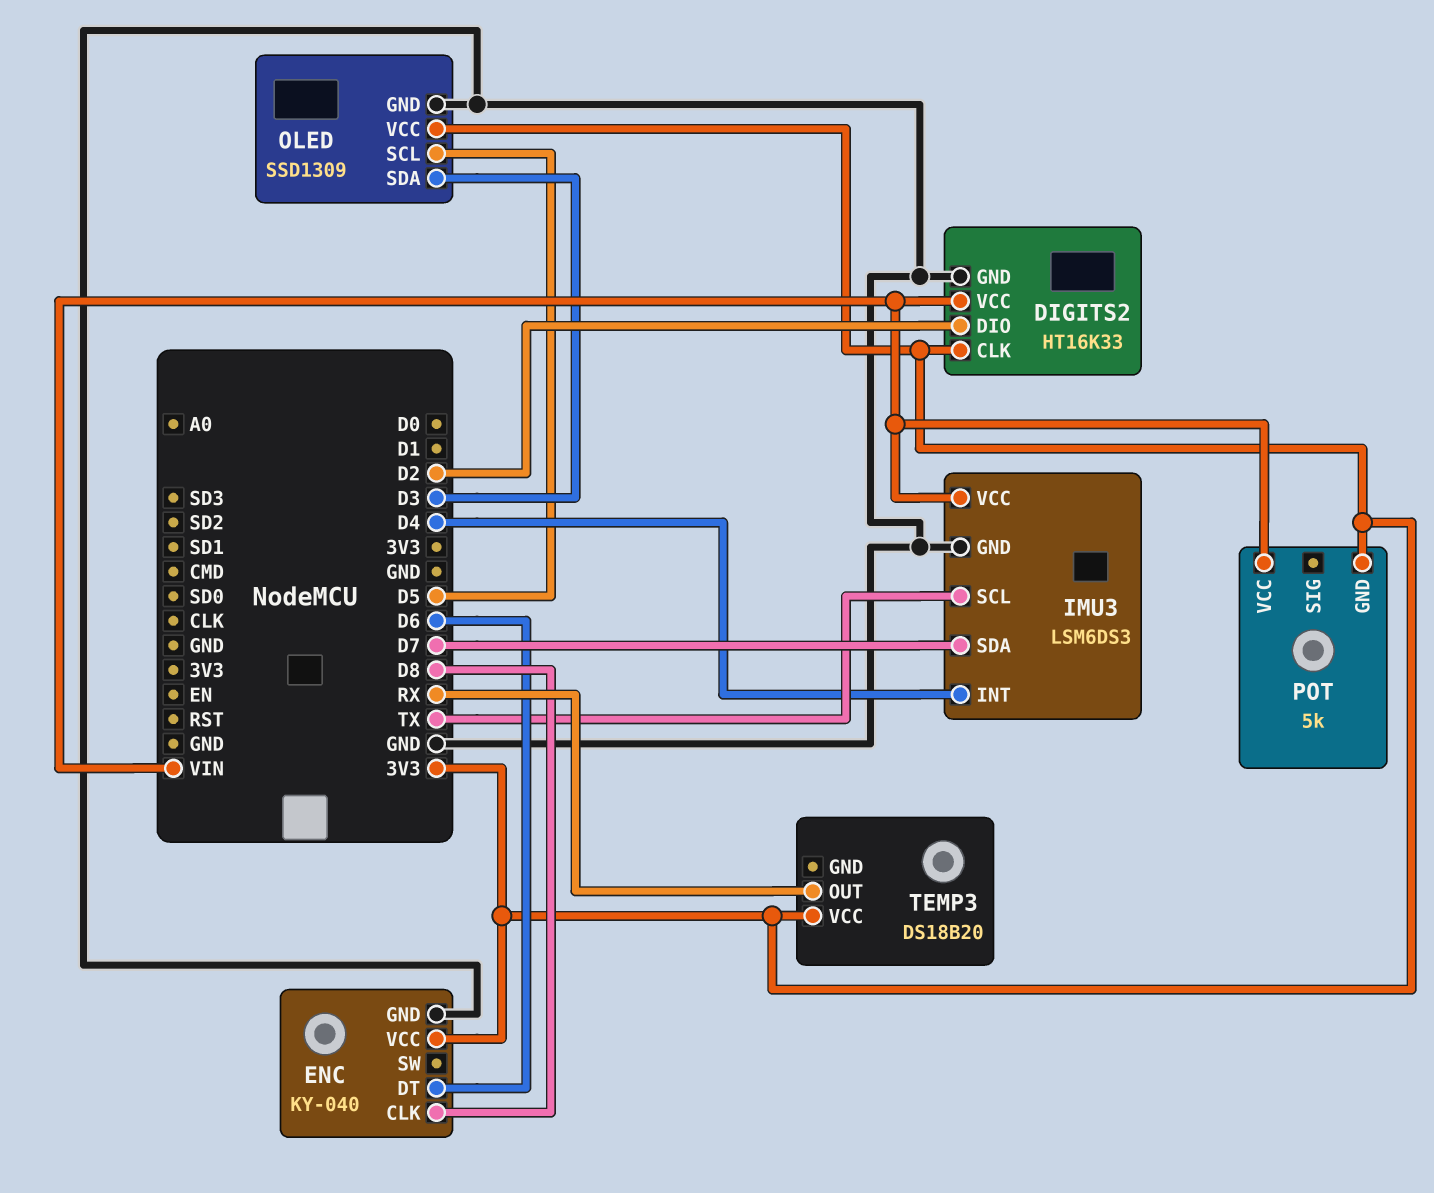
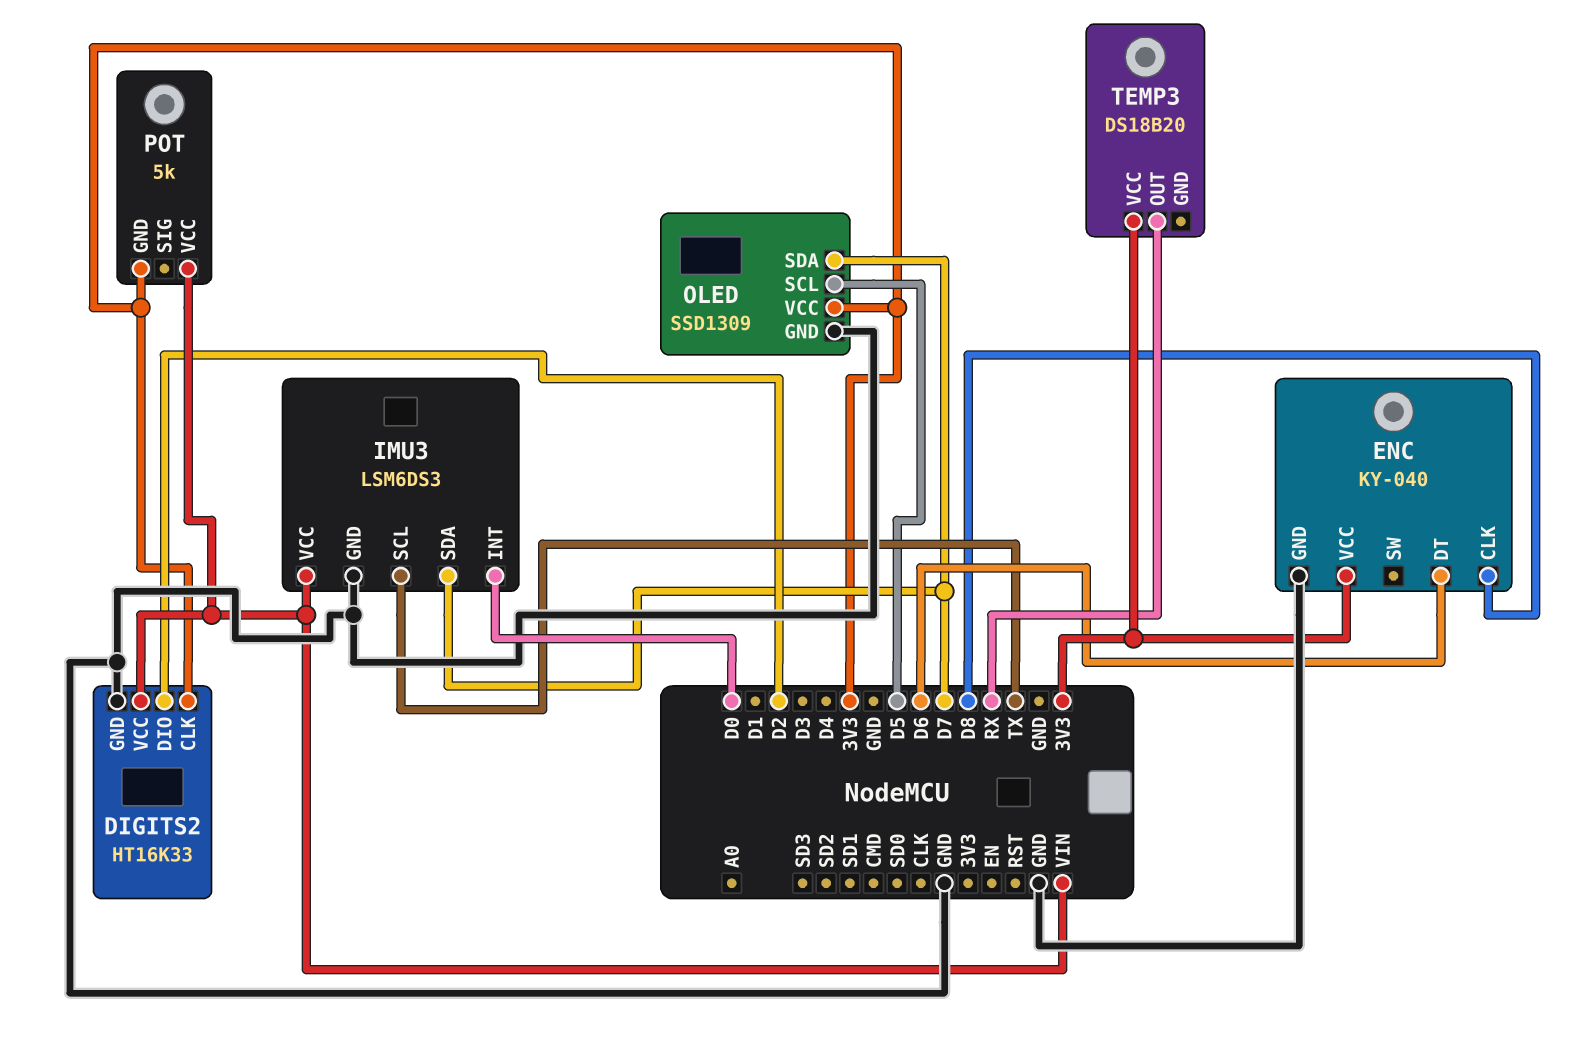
IMU3 pin INT: D4 -> D0
OLED pin SDA: D3 -> D7

